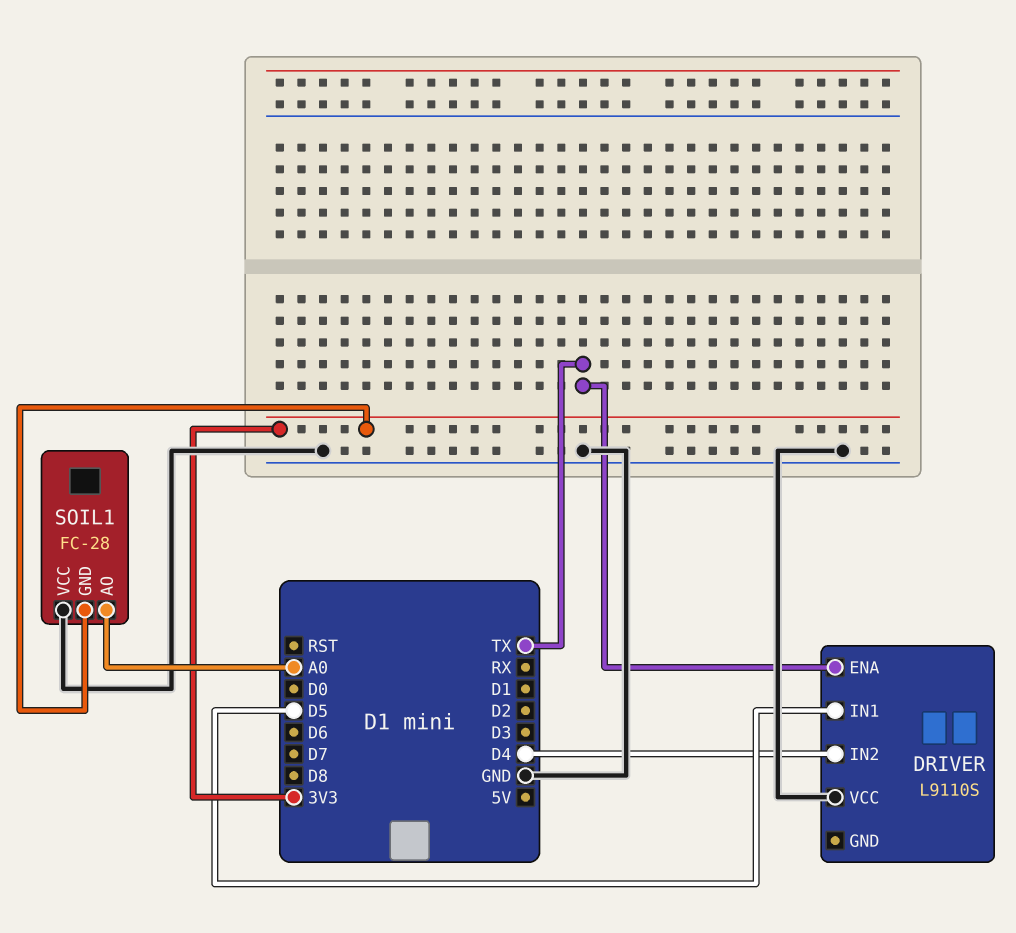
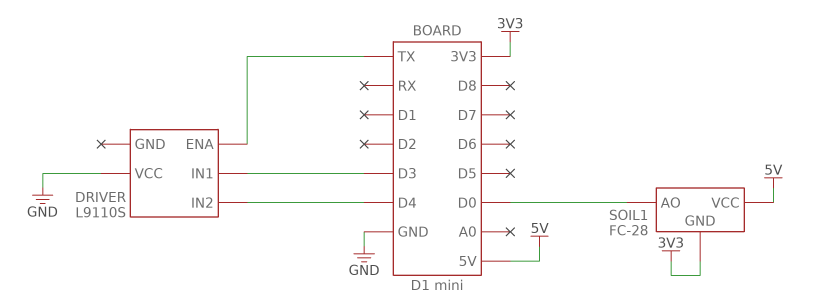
DRIVER pin IN1: D5 -> D3
SOIL1 pin AO: A0 -> D0
SOIL1 pin VCC: GND -> 5V

